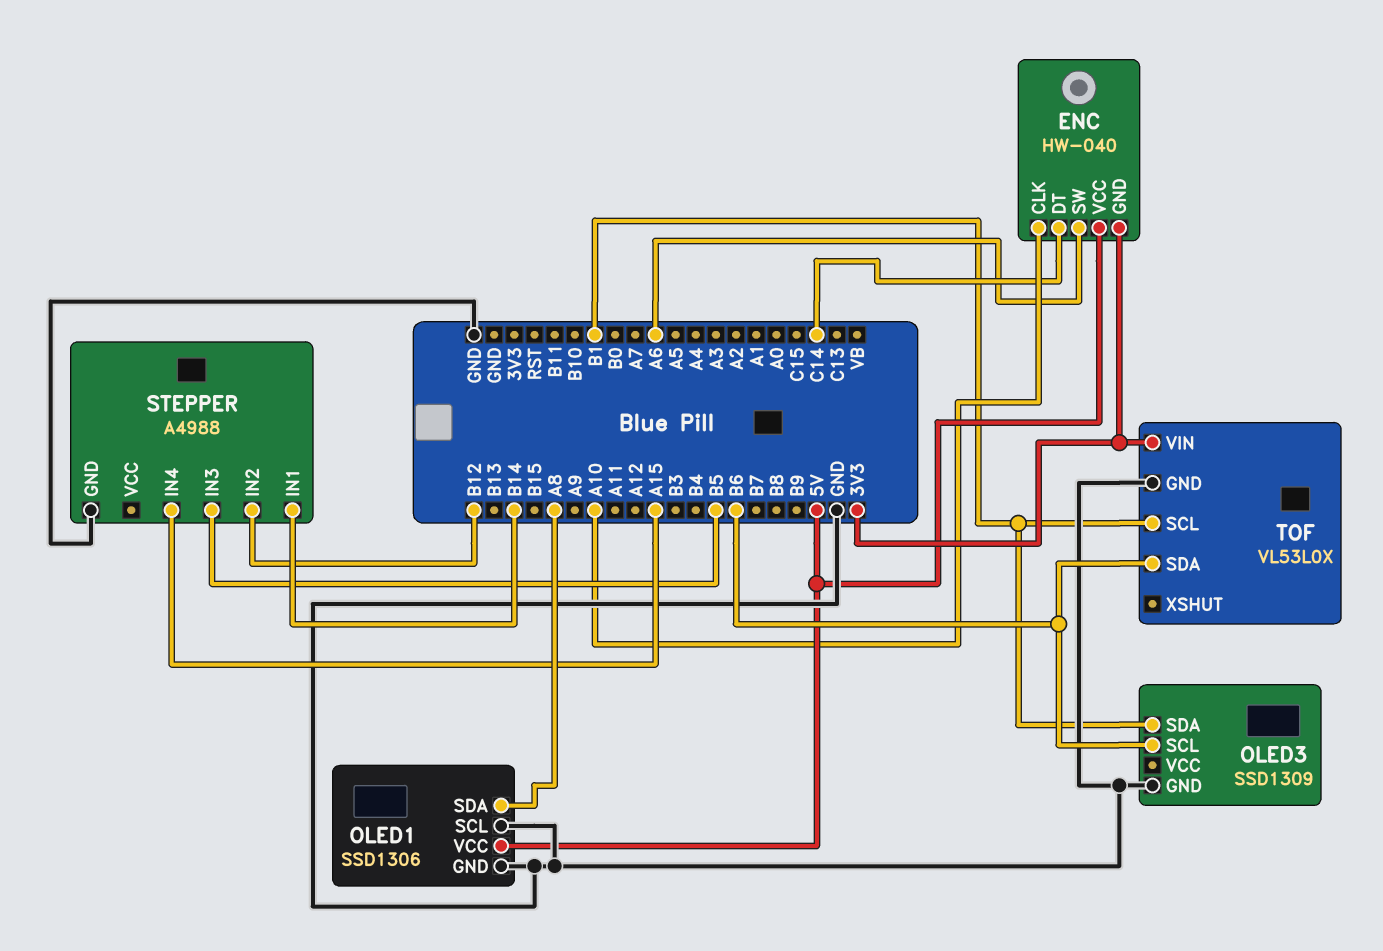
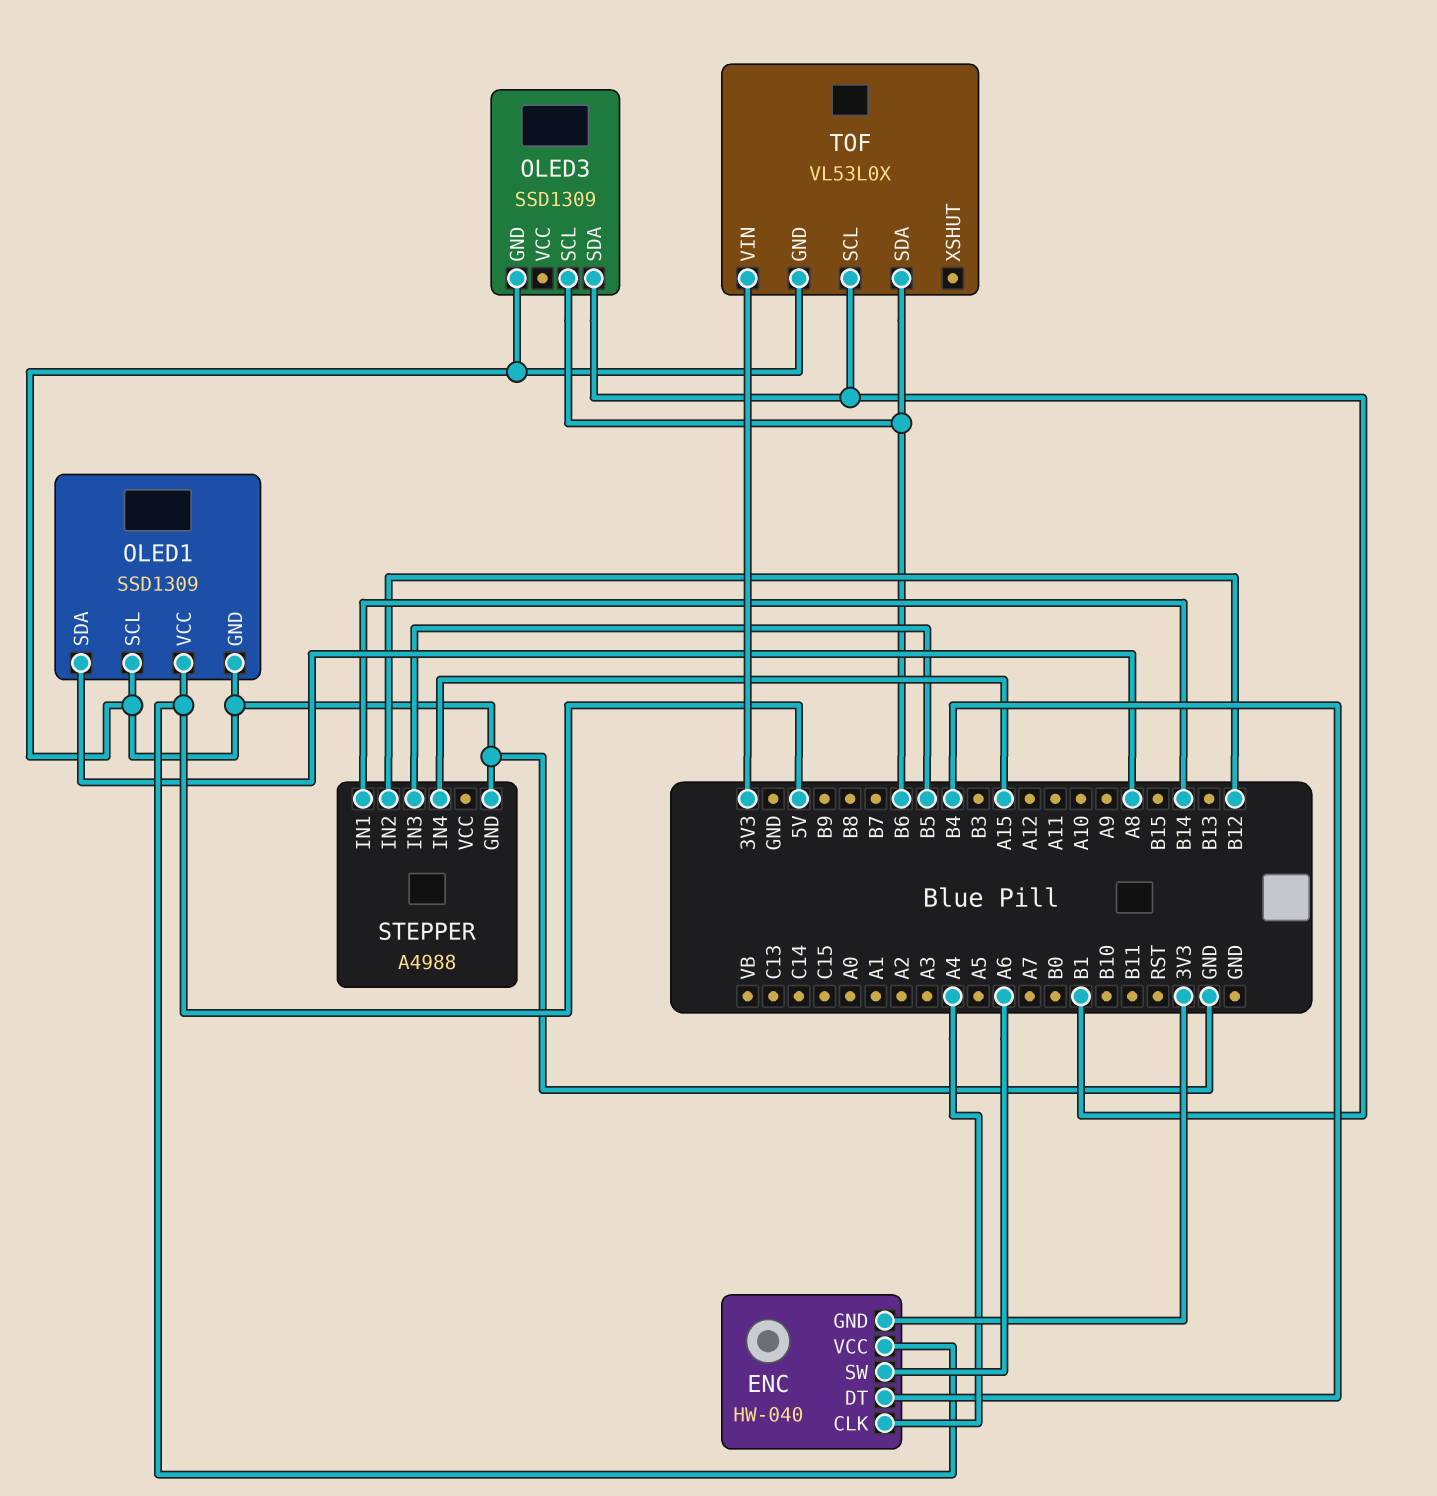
ENC pin CLK: A10 -> A4
ENC pin DT: C14 -> B4
OLED1: SSD1306 -> SSD1309

